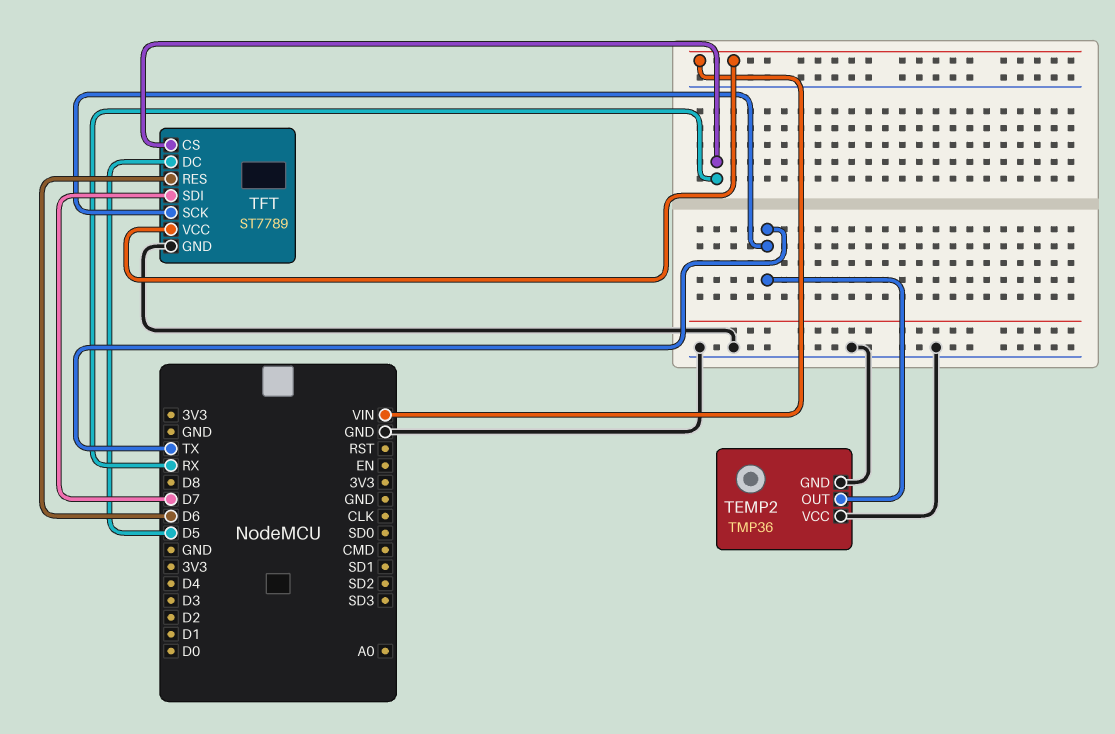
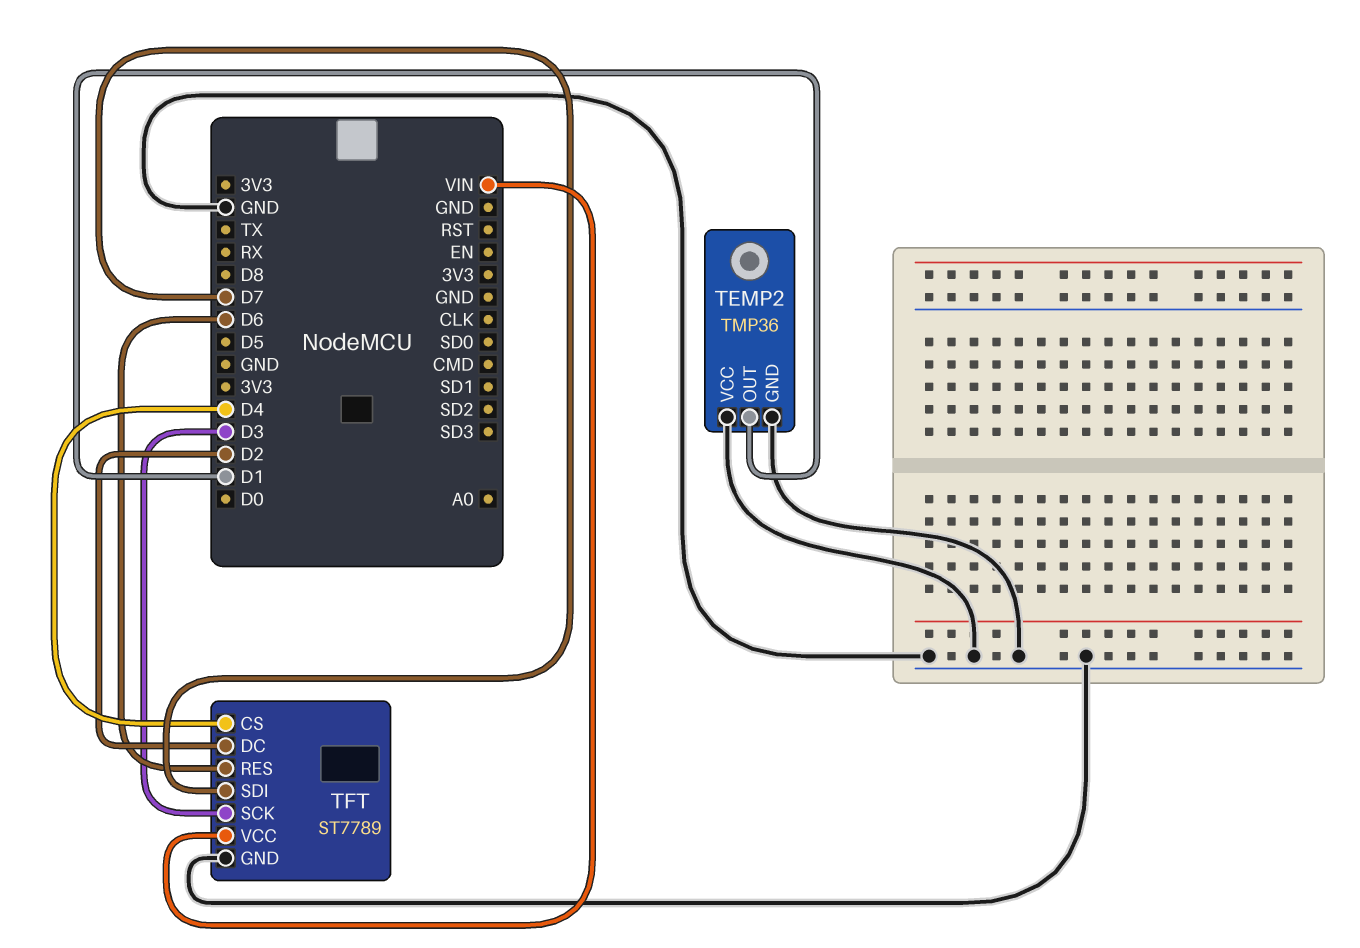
TEMP2 pin OUT: TX -> D1
TFT pin CS: RX -> D4
TFT pin DC: D5 -> D2
TFT pin SCK: TX -> D3

